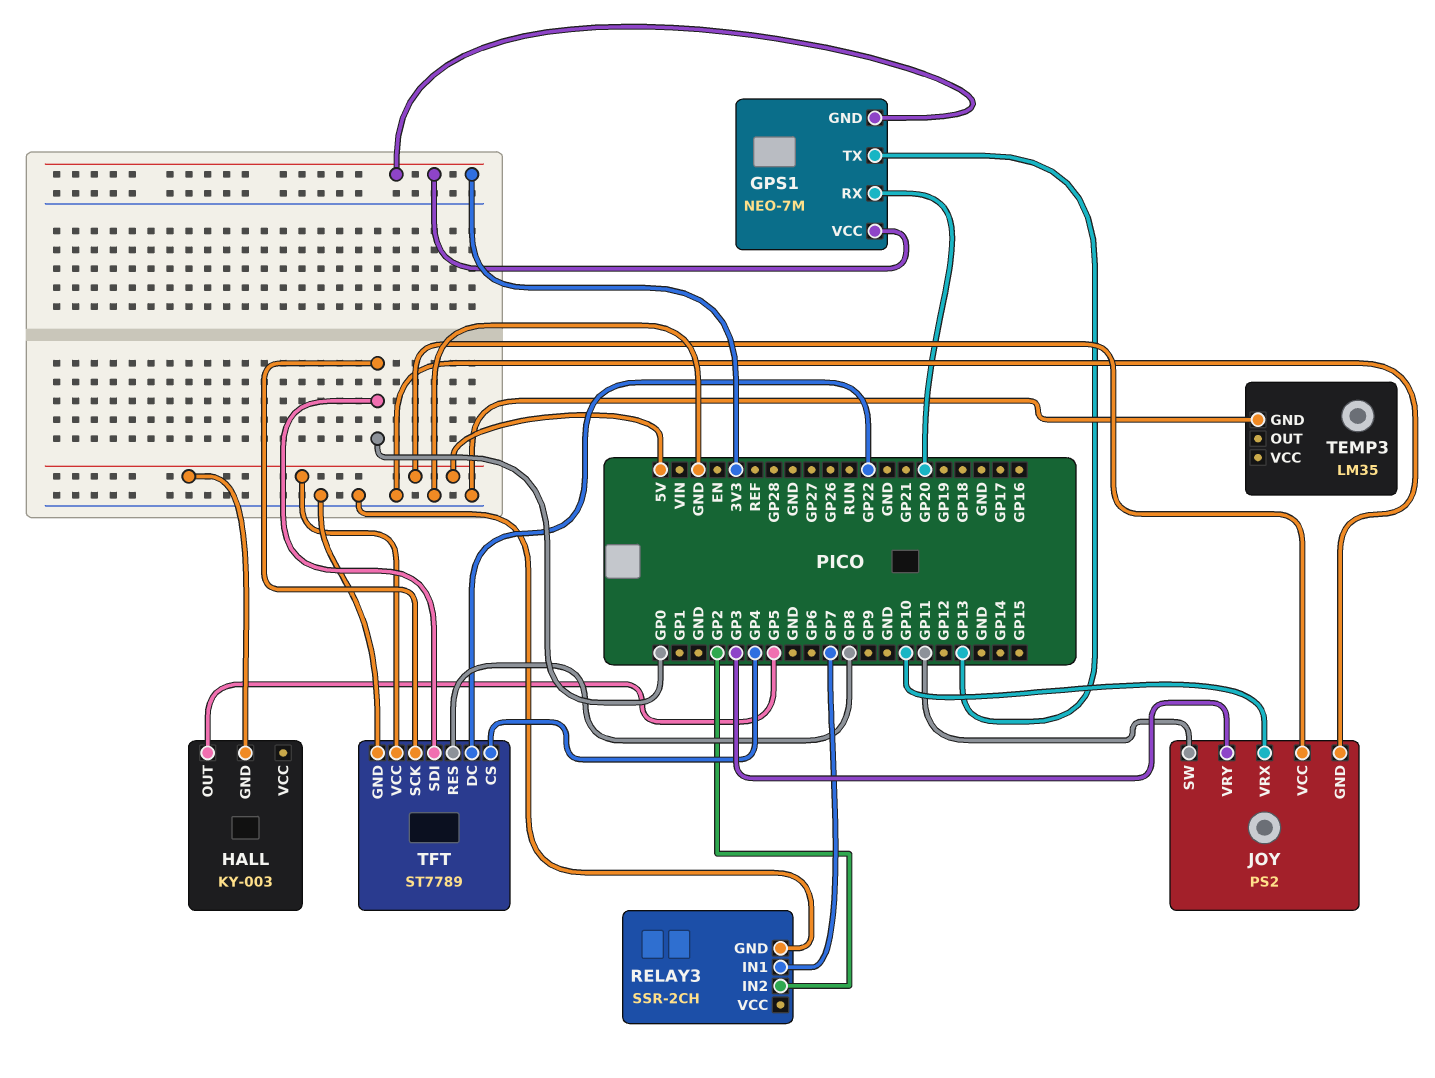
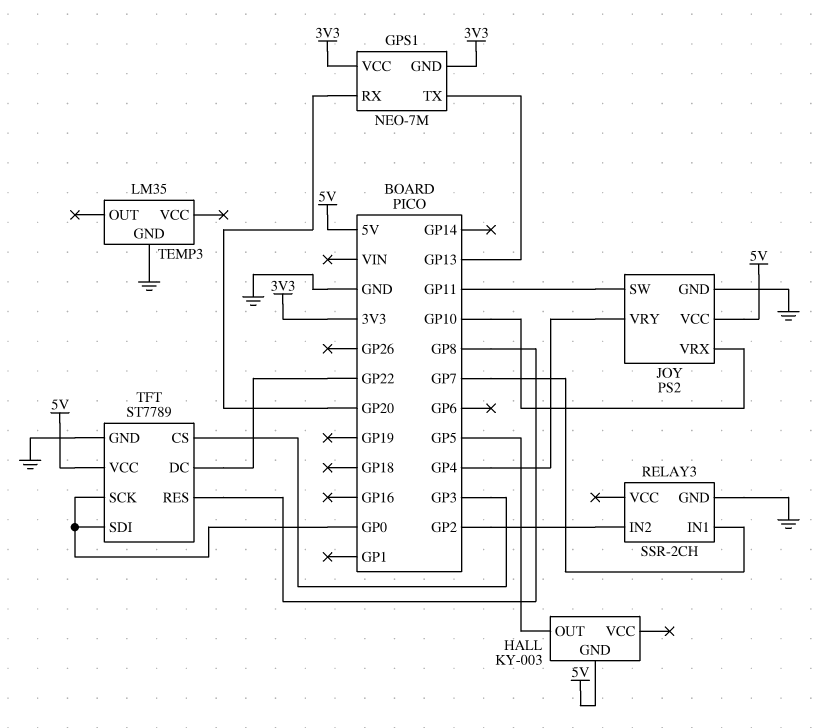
JOY pin VRY: GP3 -> GP4
TFT pin CS: GP4 -> GP3

